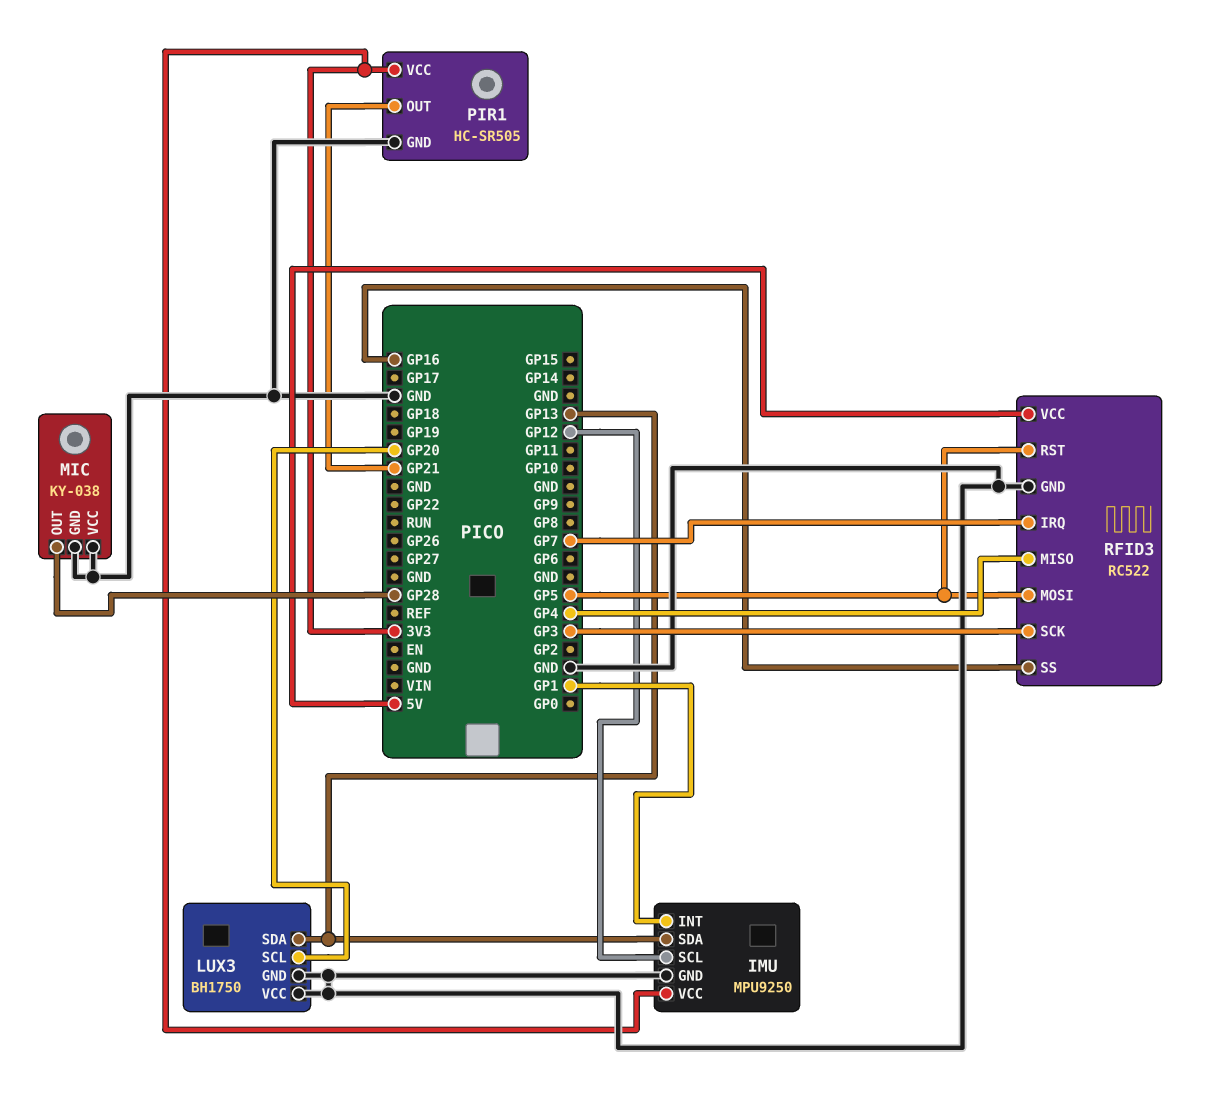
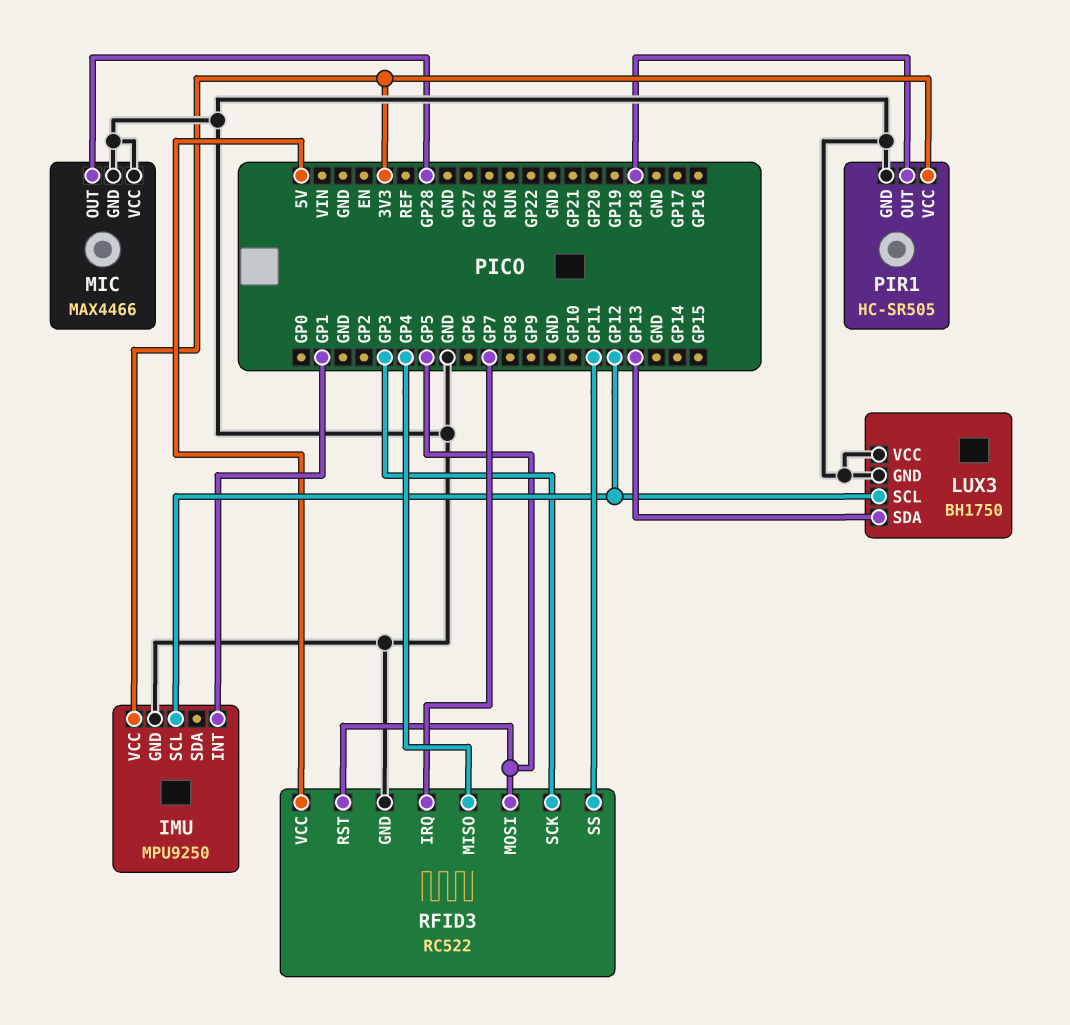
IMU pin SDA: GP13 -> none
LUX3 pin SCL: GP20 -> GP12
MIC: KY-038 -> MAX4466
PIR1 pin OUT: GP21 -> GP18
RFID3 pin SS: GP16 -> GP11

